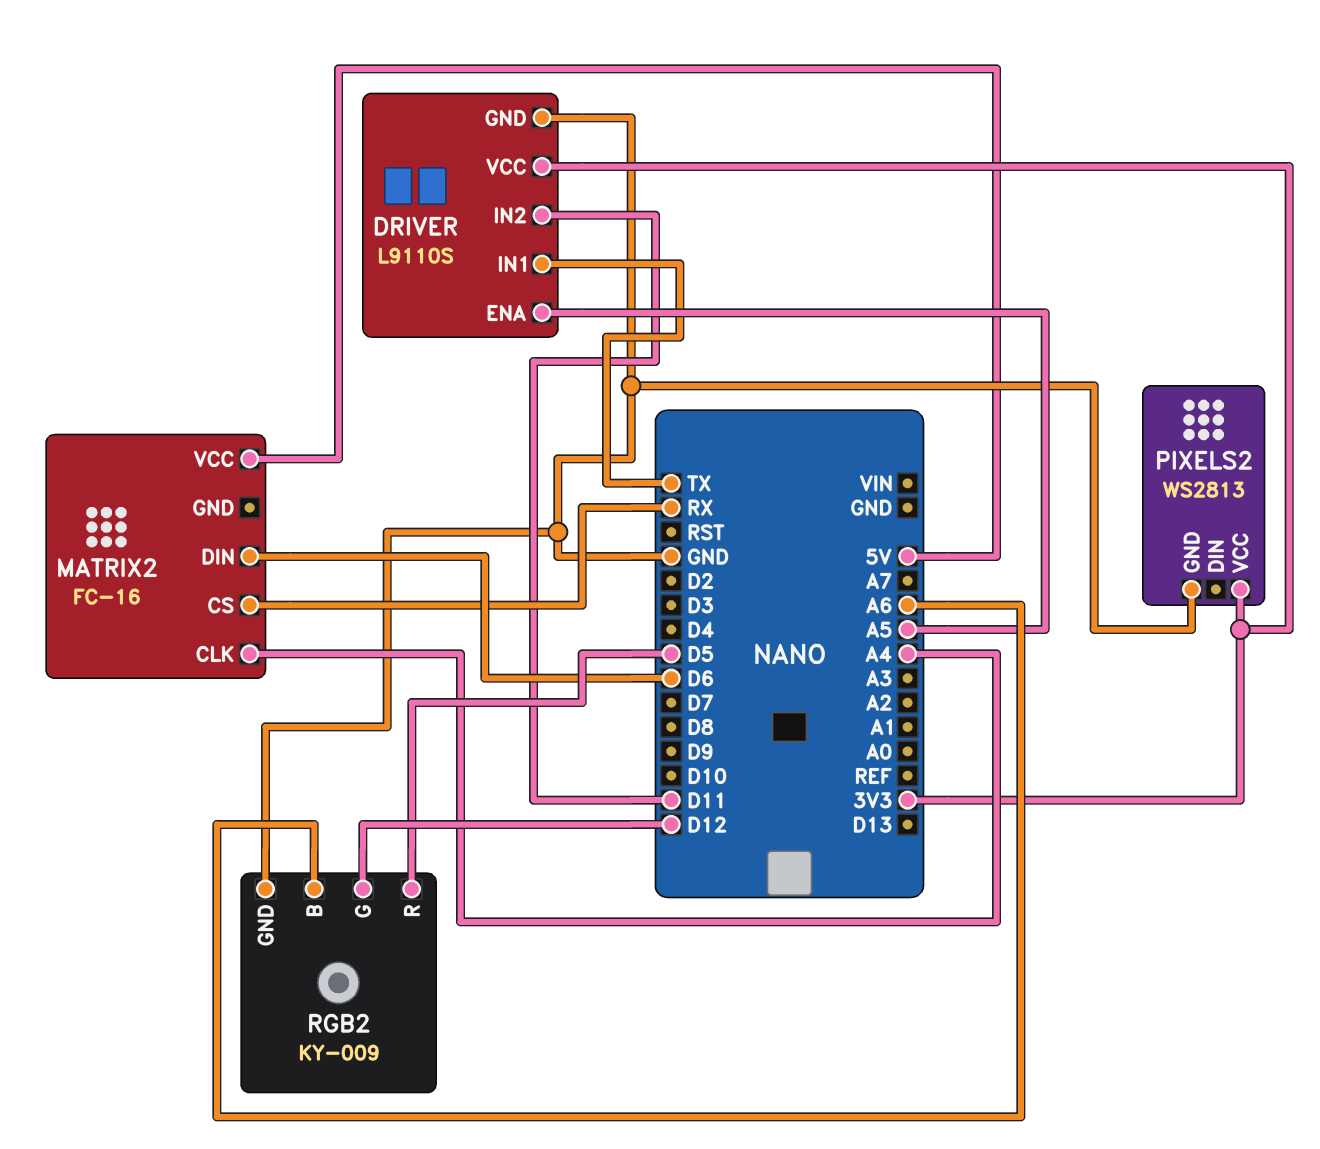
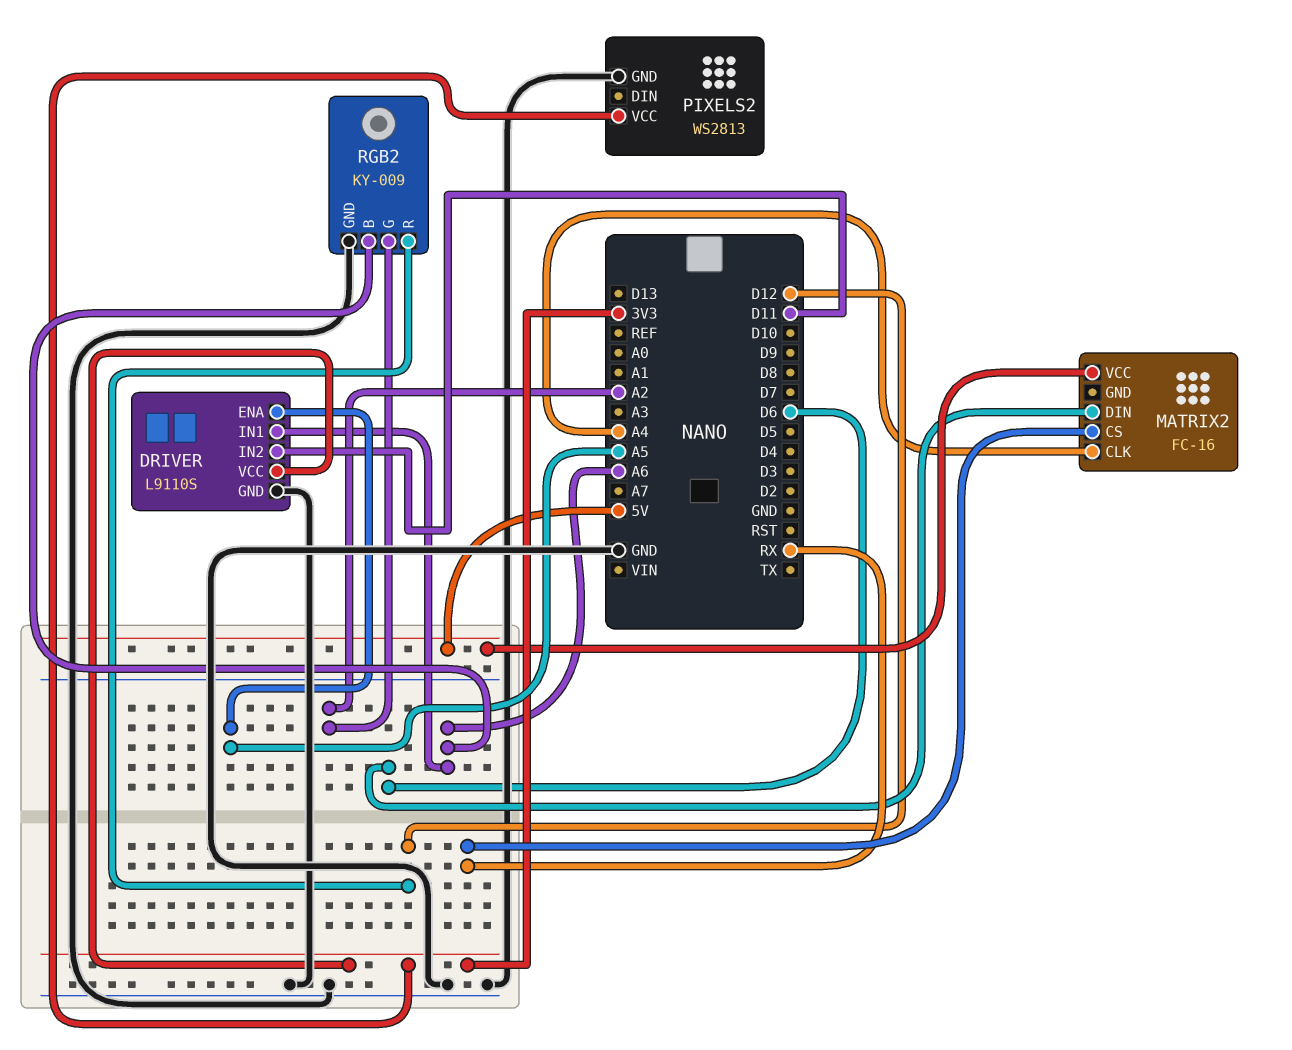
DRIVER pin IN1: TX -> A6
RGB2 pin G: D12 -> A2
RGB2 pin R: D5 -> D12

